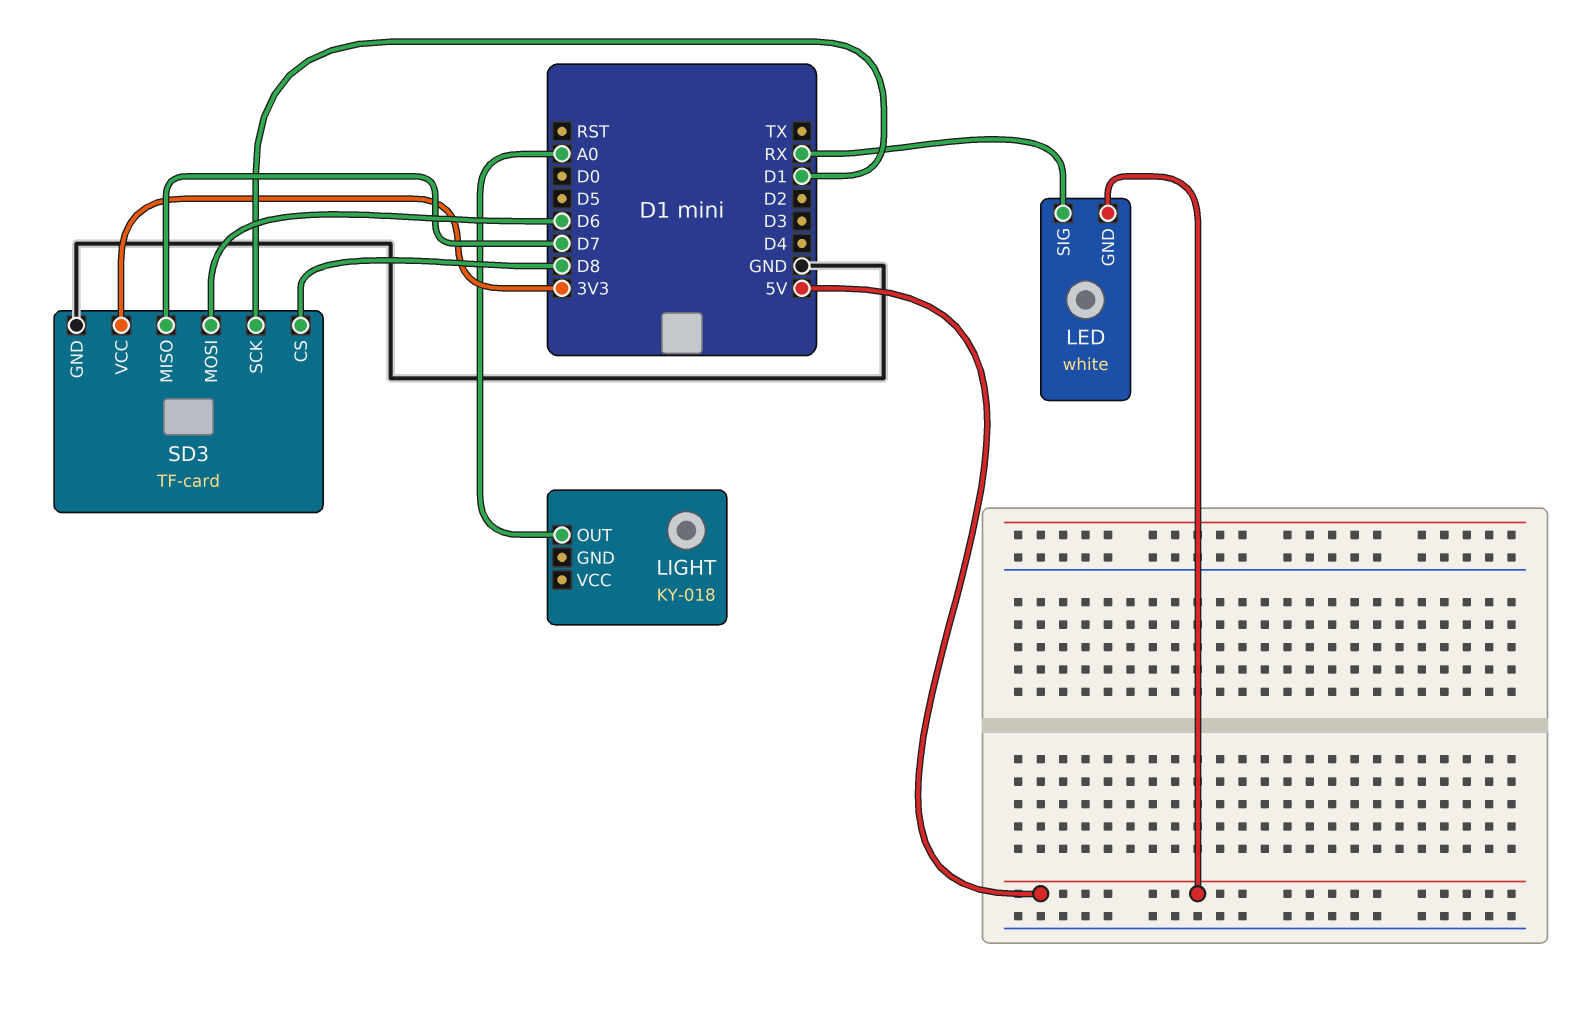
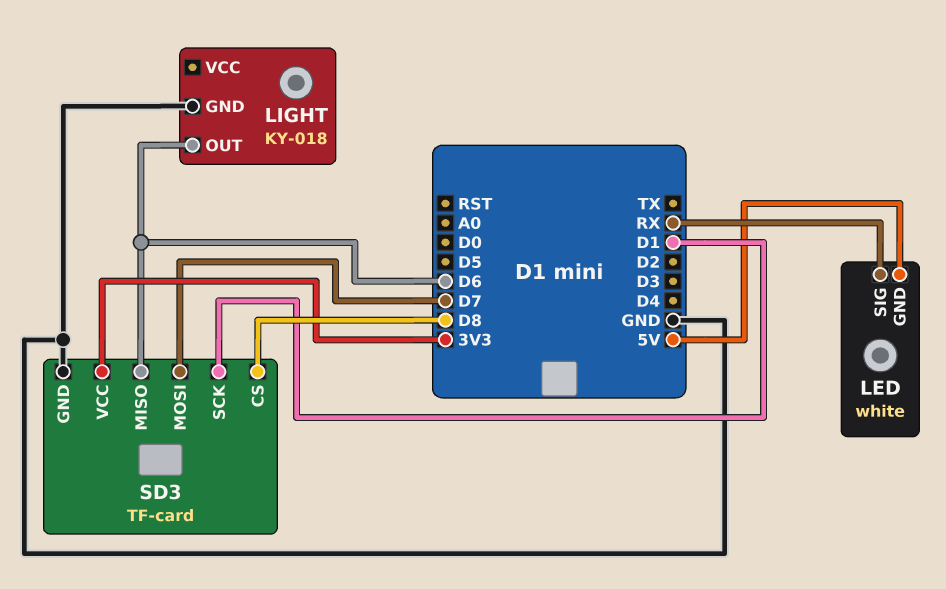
LIGHT pin GND: none -> GND
LIGHT pin OUT: A0 -> D6
SD3 pin MISO: D7 -> D6
SD3 pin MOSI: D6 -> D7

